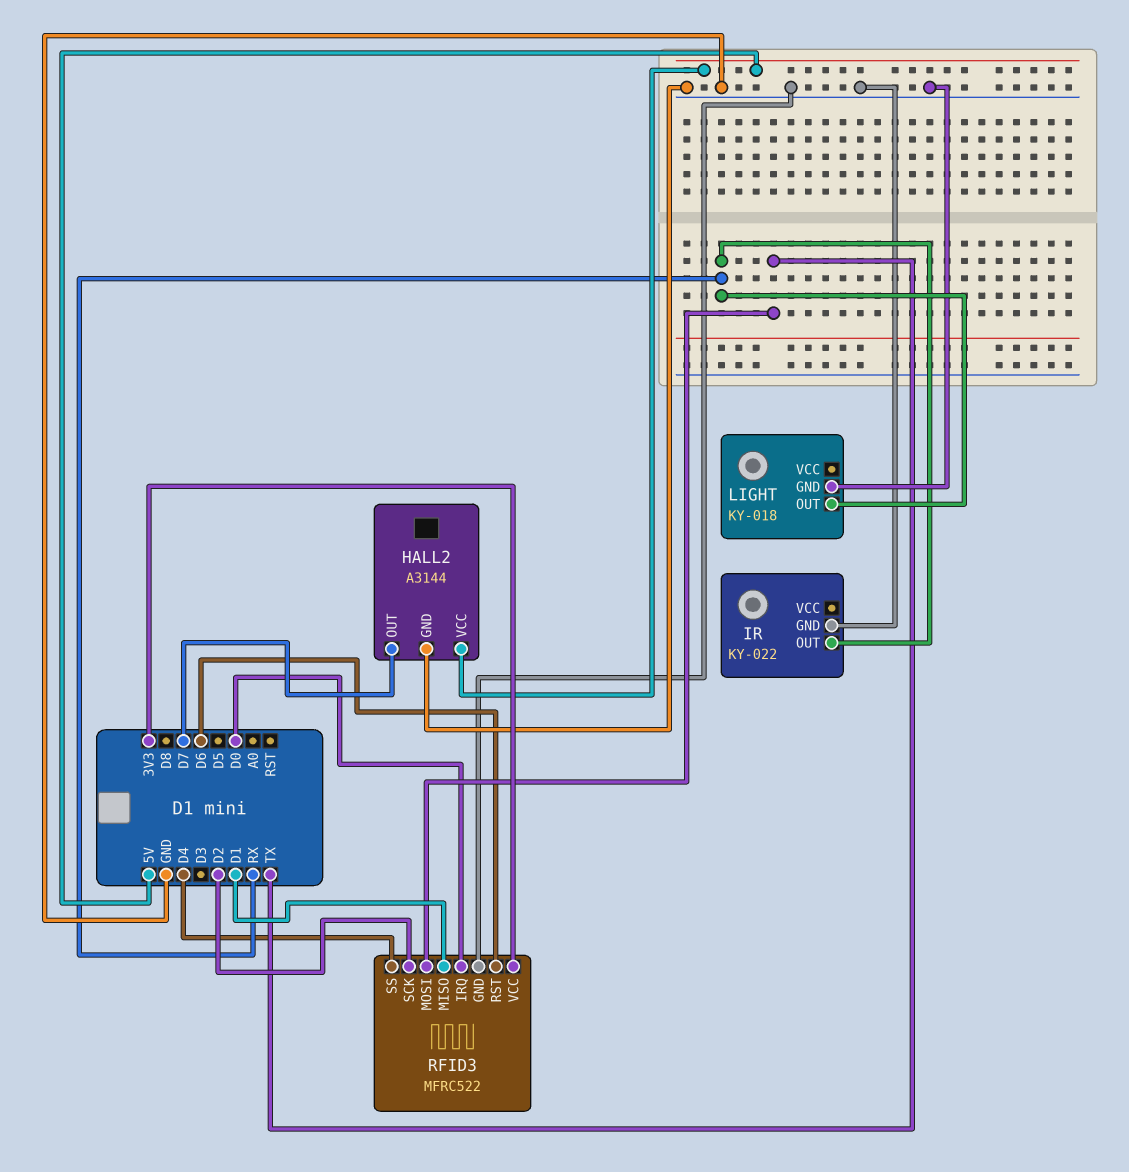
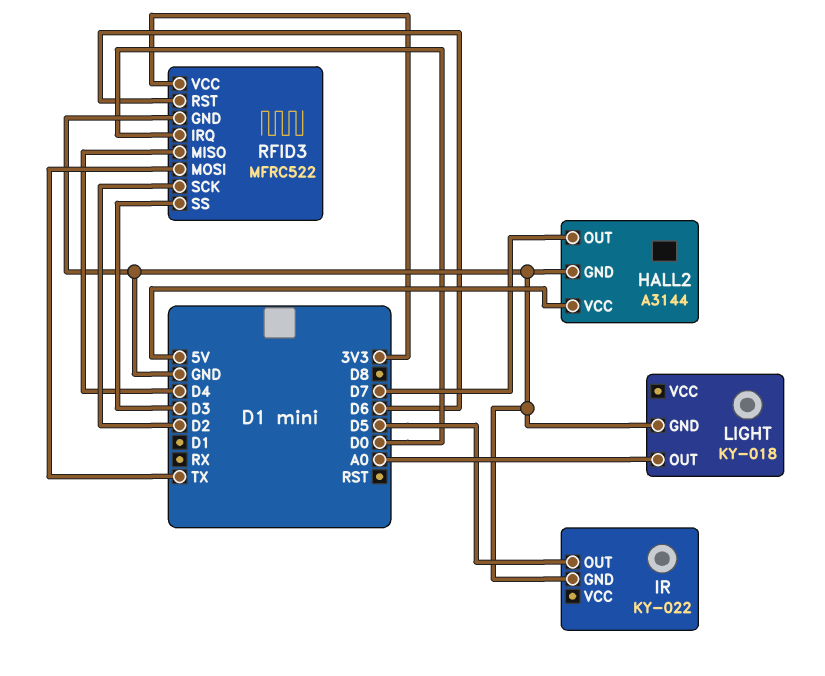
IR pin OUT: RX -> D5
LIGHT pin OUT: RX -> A0
RFID3 pin MISO: D1 -> D4
RFID3 pin SS: D4 -> D3

